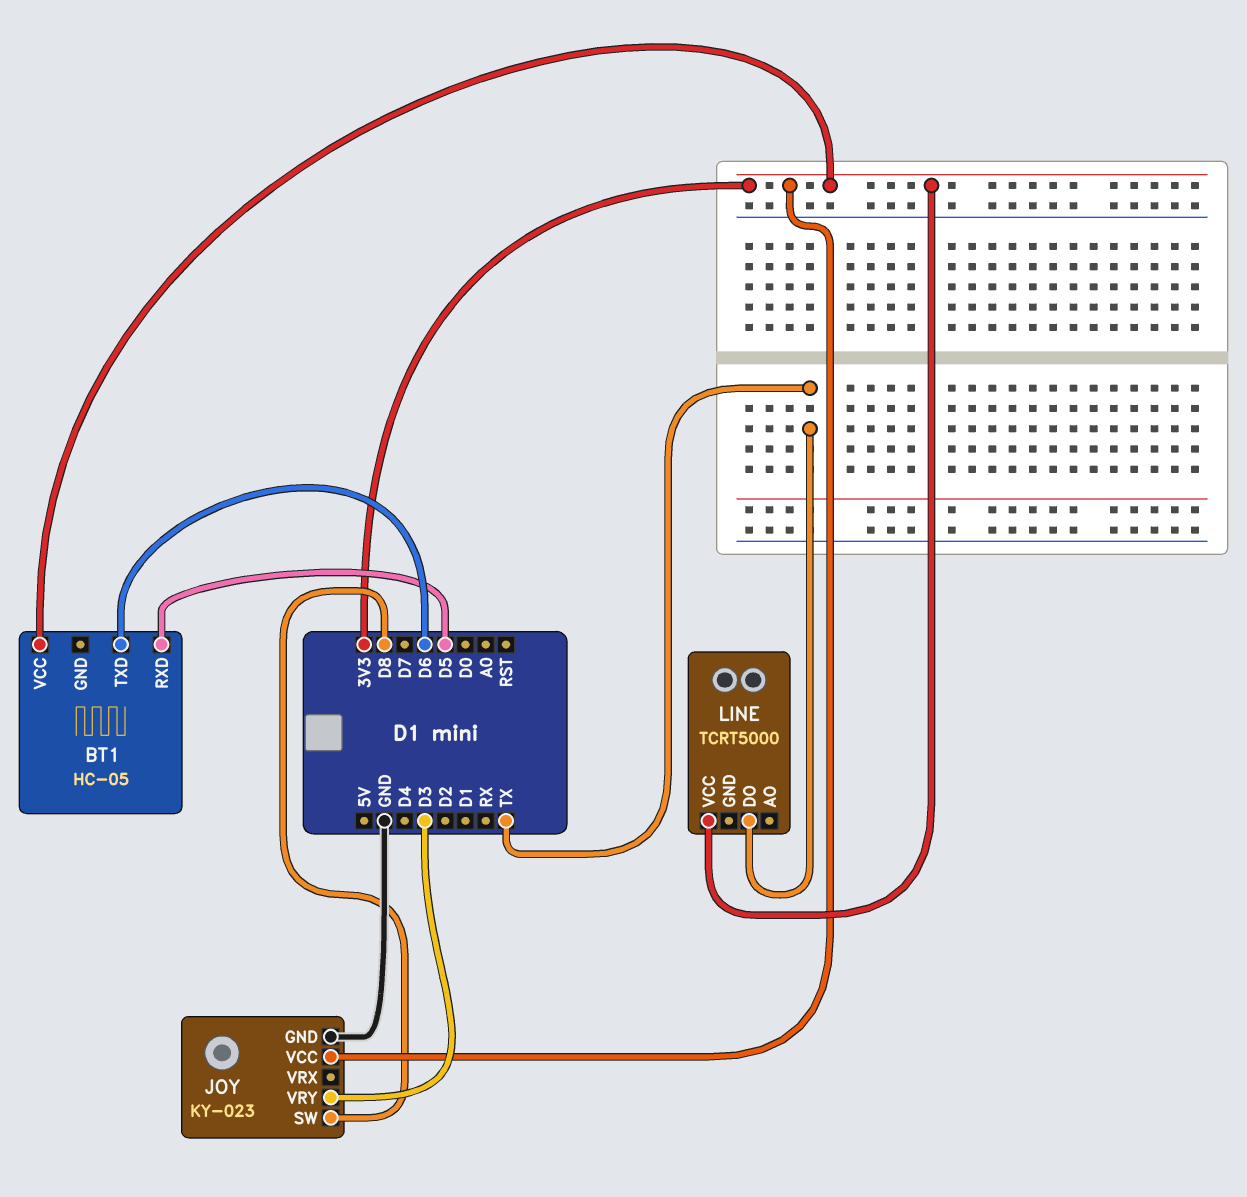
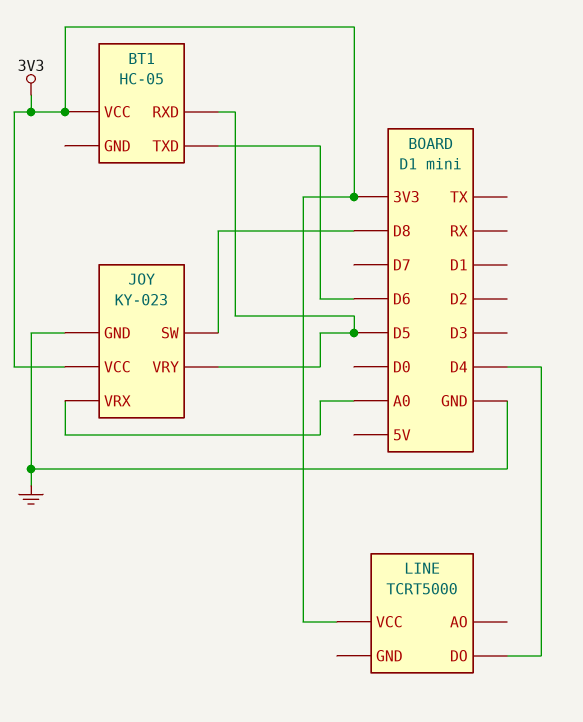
JOY pin VRX: none -> A0
JOY pin VRY: D3 -> D5
LINE pin DO: TX -> D4

